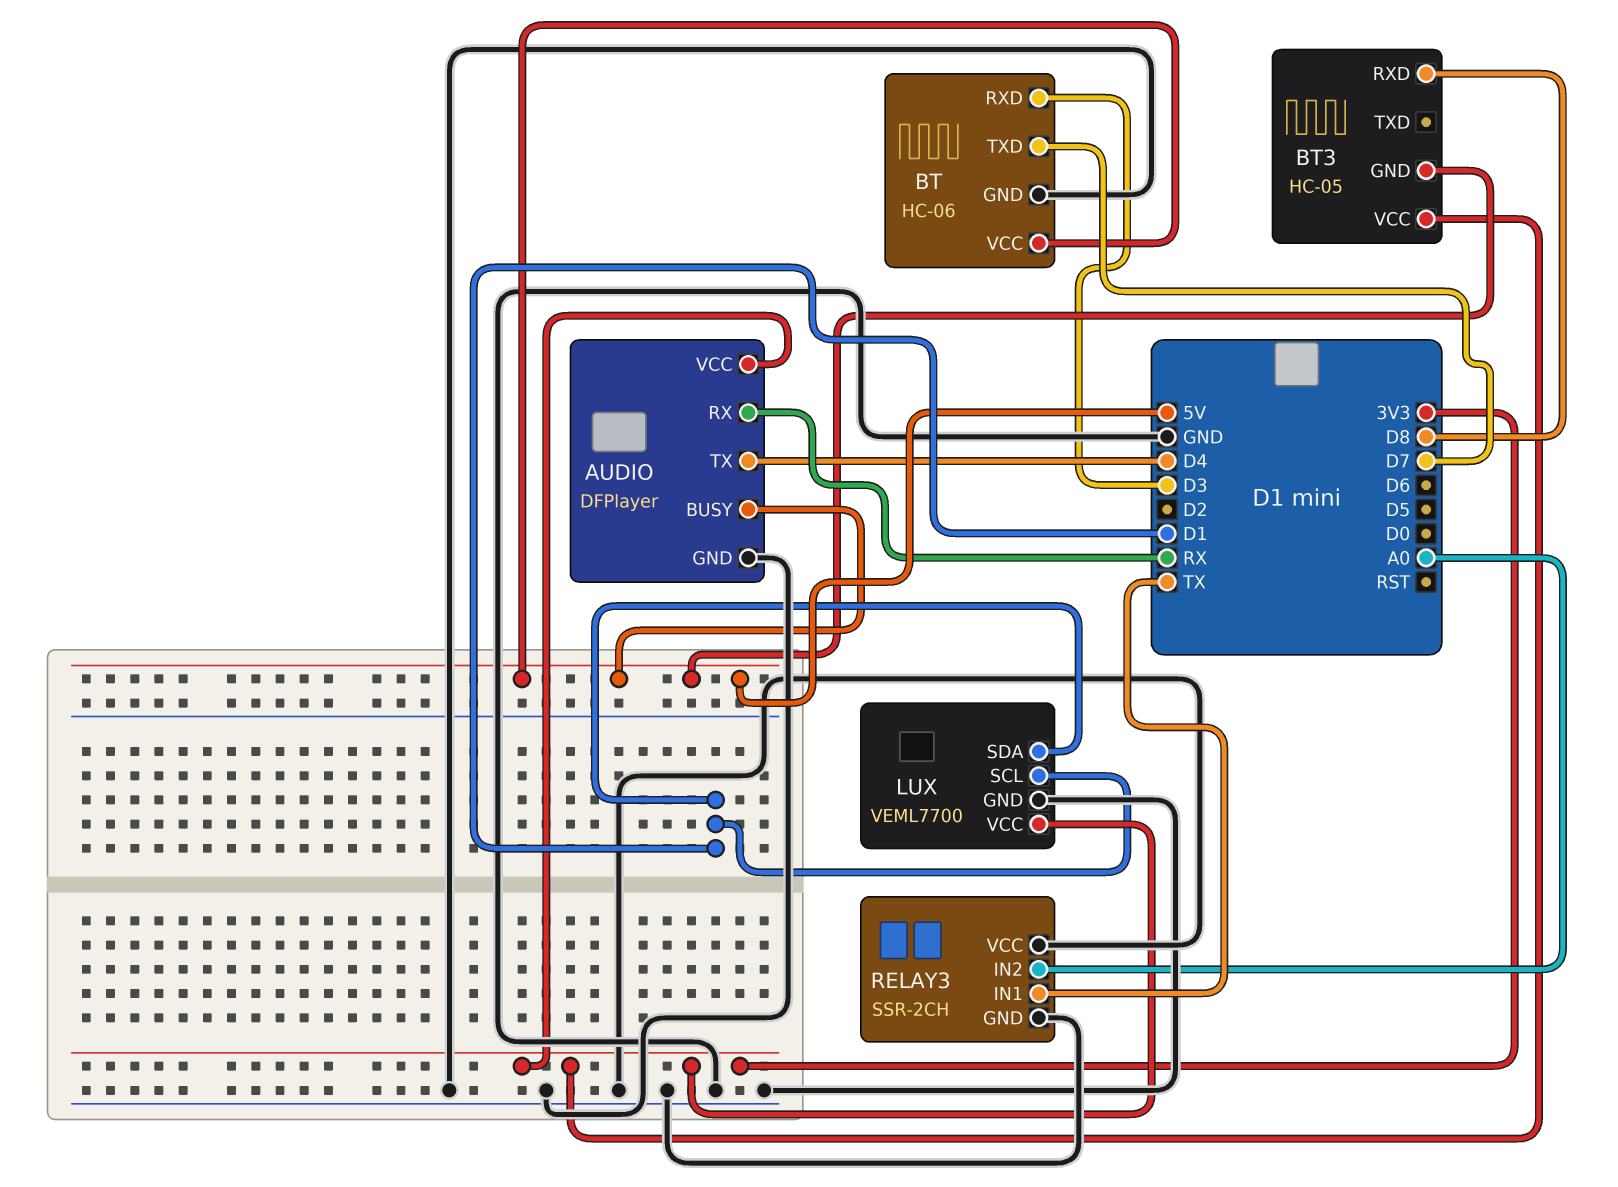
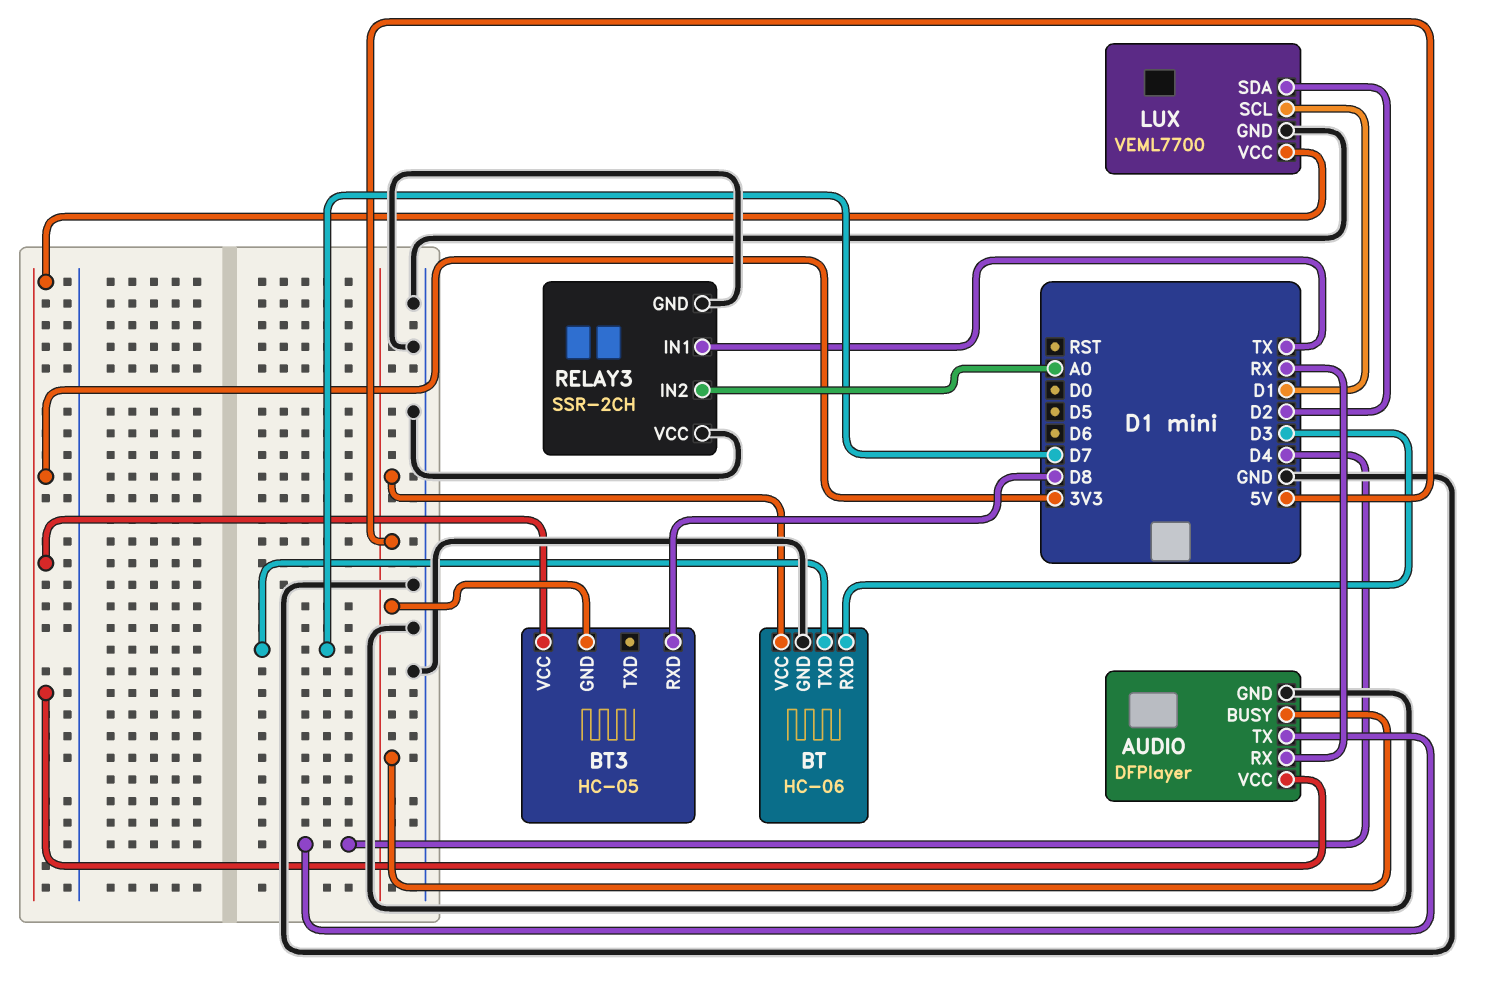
LUX pin SDA: D1 -> D2

